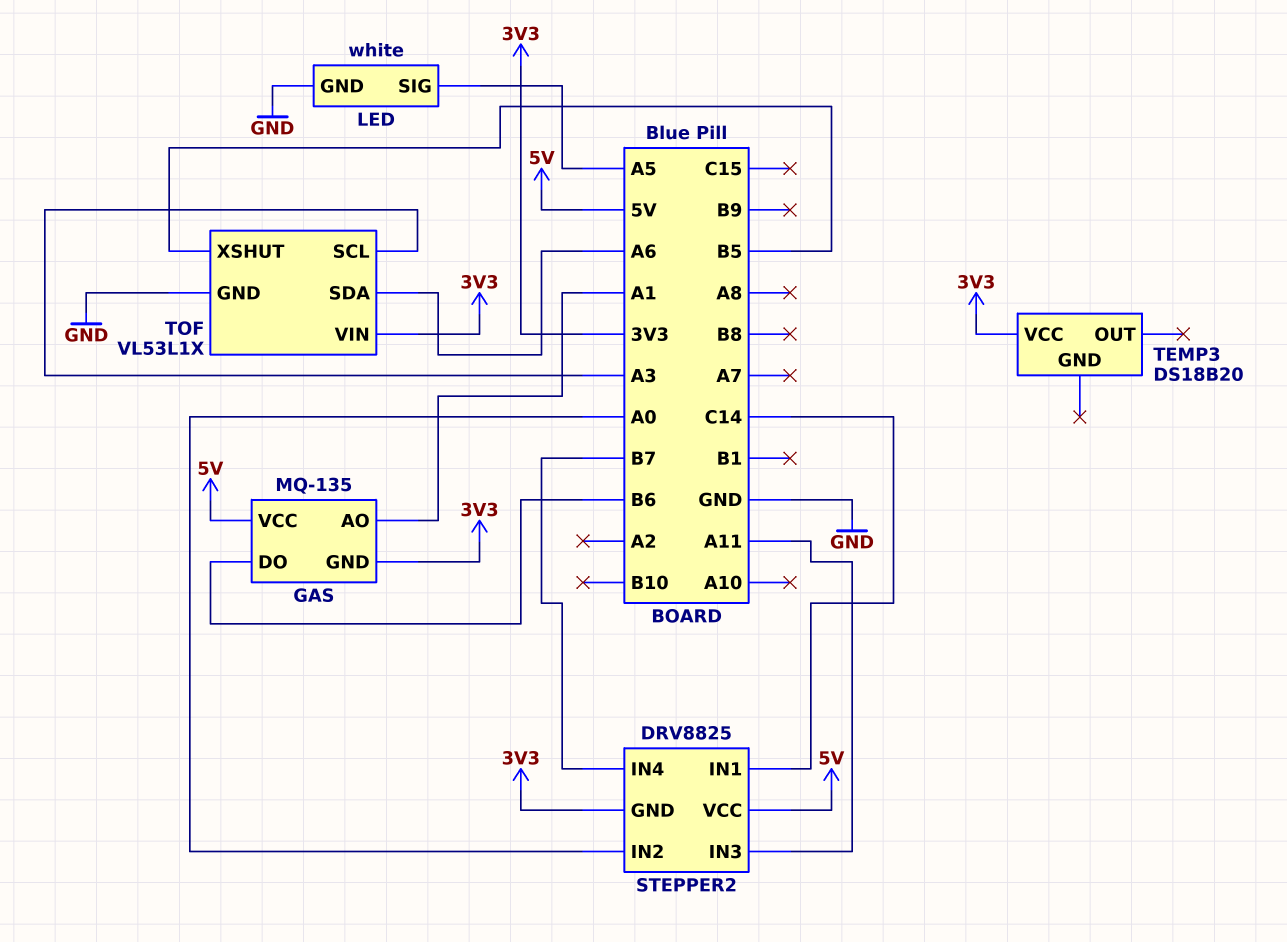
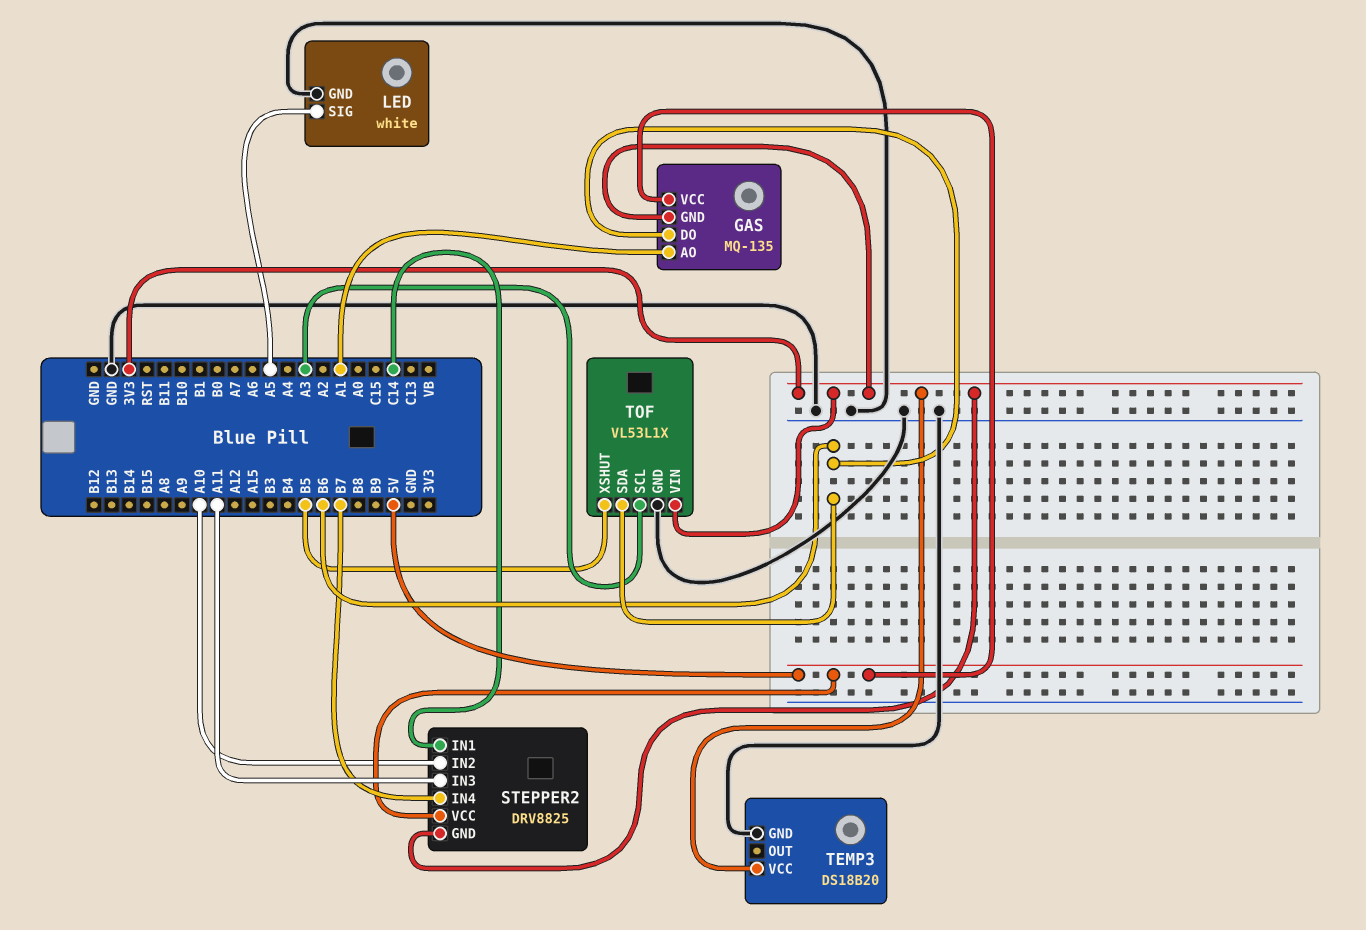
STEPPER2 pin IN2: A0 -> A10
TEMP3 pin GND: none -> GND
TOF pin SDA: A6 -> B6

